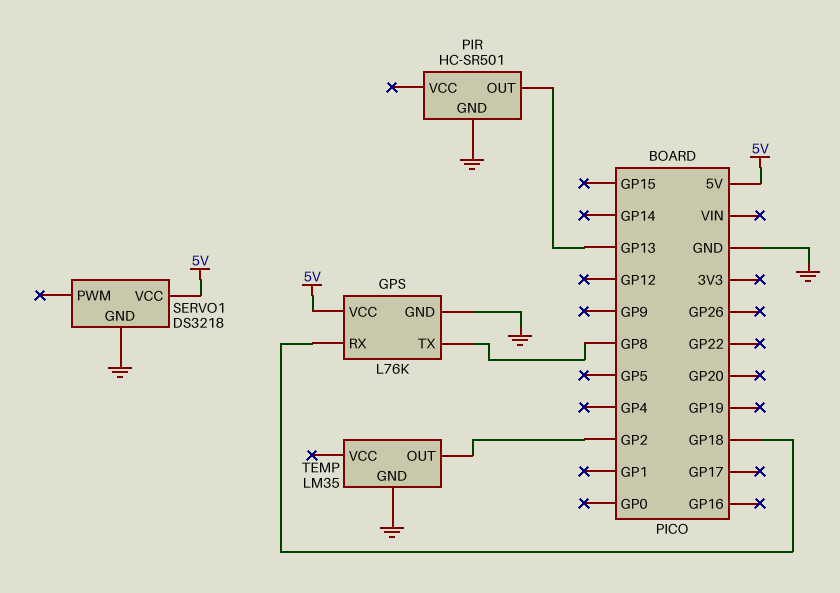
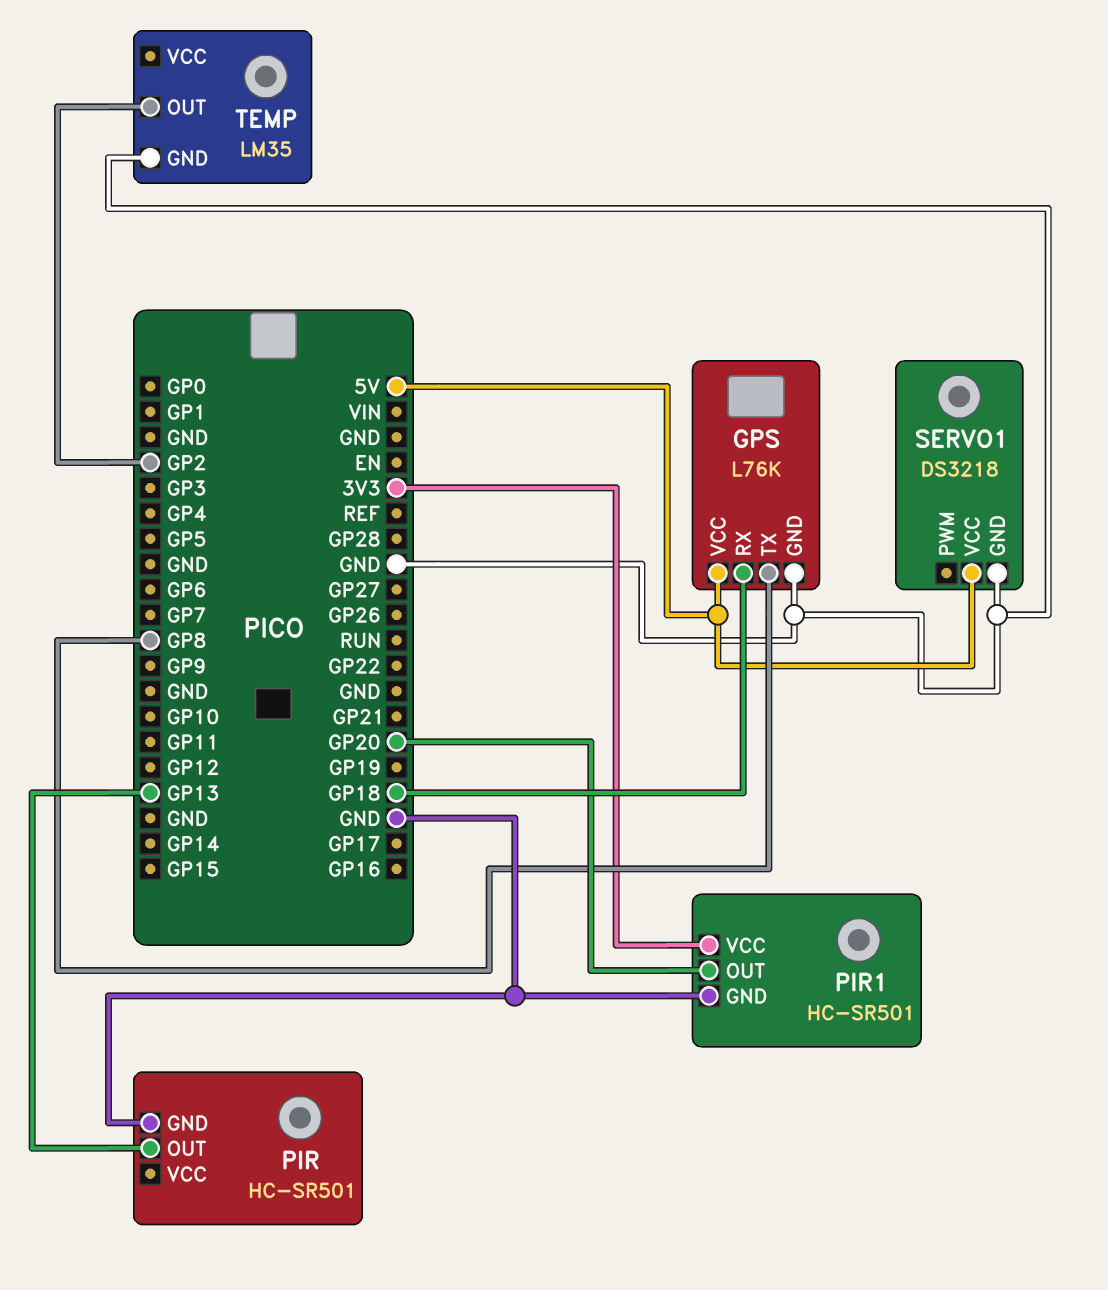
PIR1: none -> HC-SR501
PIR1 pin GND: none -> GND
PIR1 pin OUT: none -> GP20
PIR1 pin VCC: none -> 3V3

